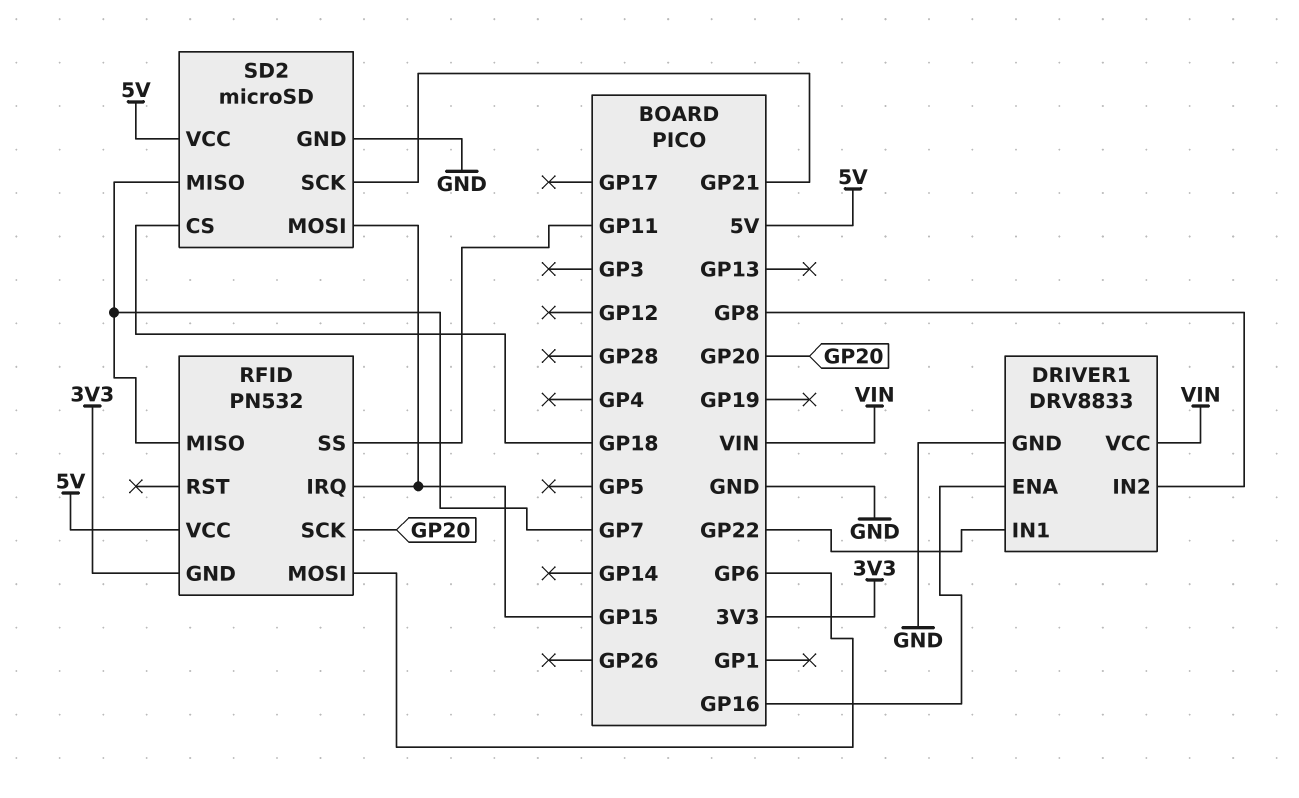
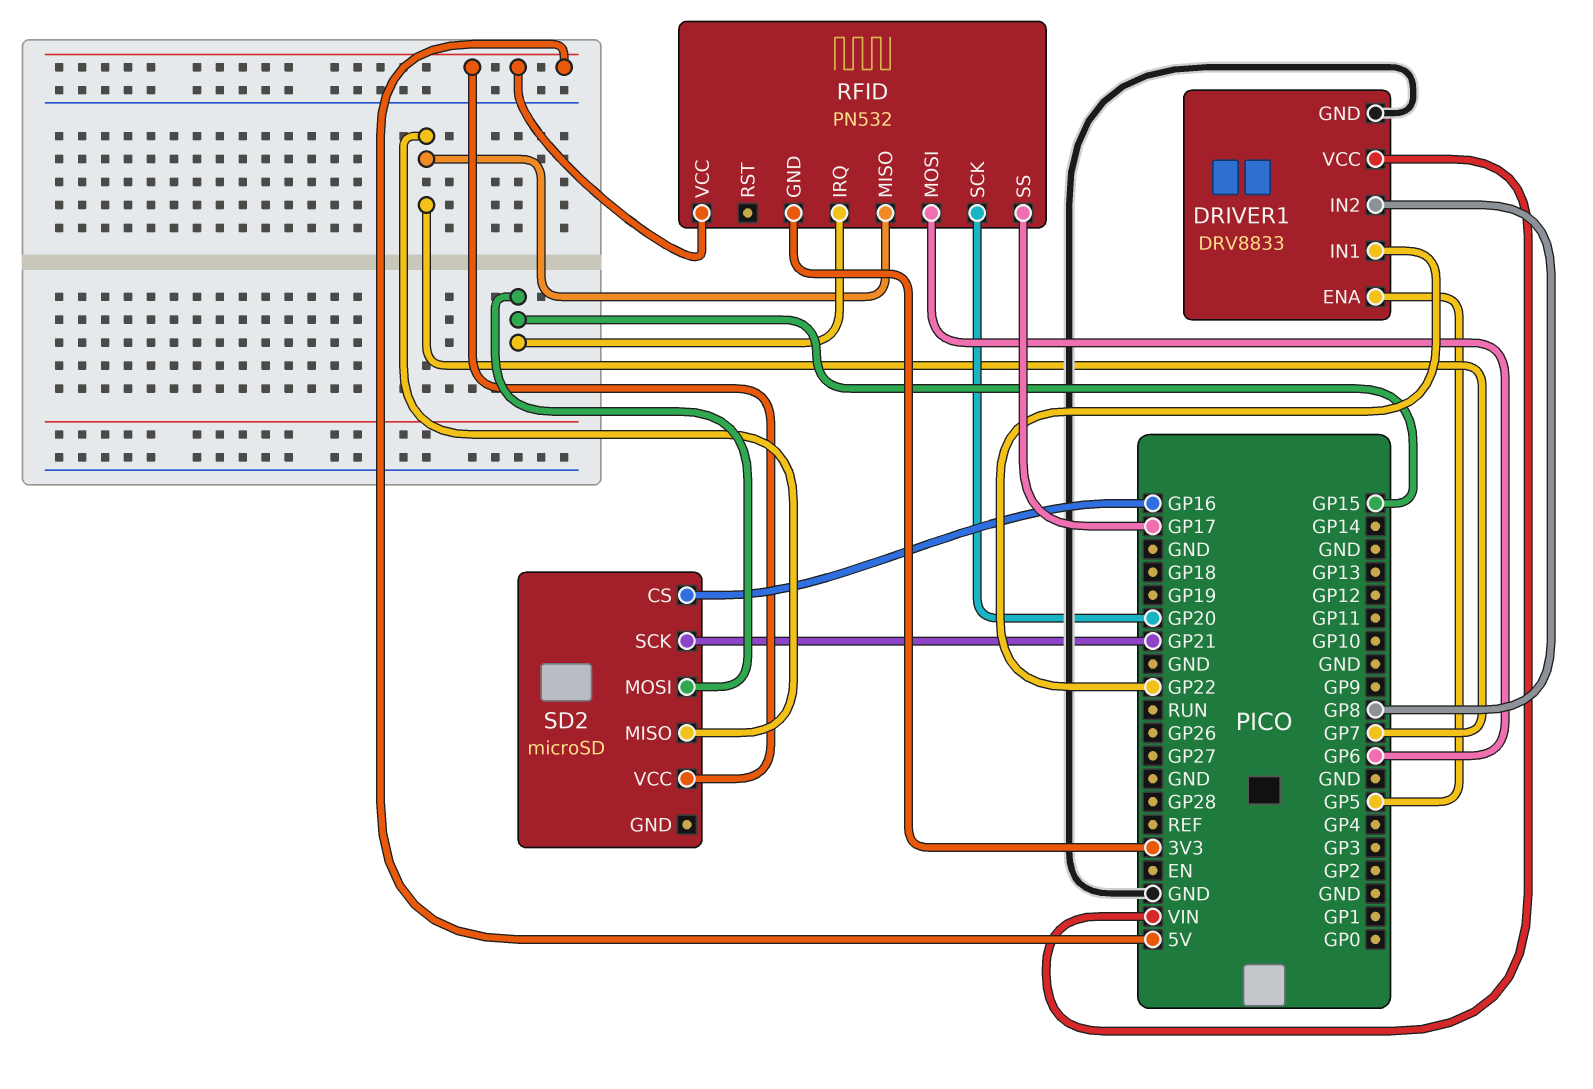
DRIVER1 pin ENA: GP16 -> GP5
RFID pin SS: GP11 -> GP17
SD2 pin CS: GP18 -> GP16
SD2 pin GND: GND -> none

